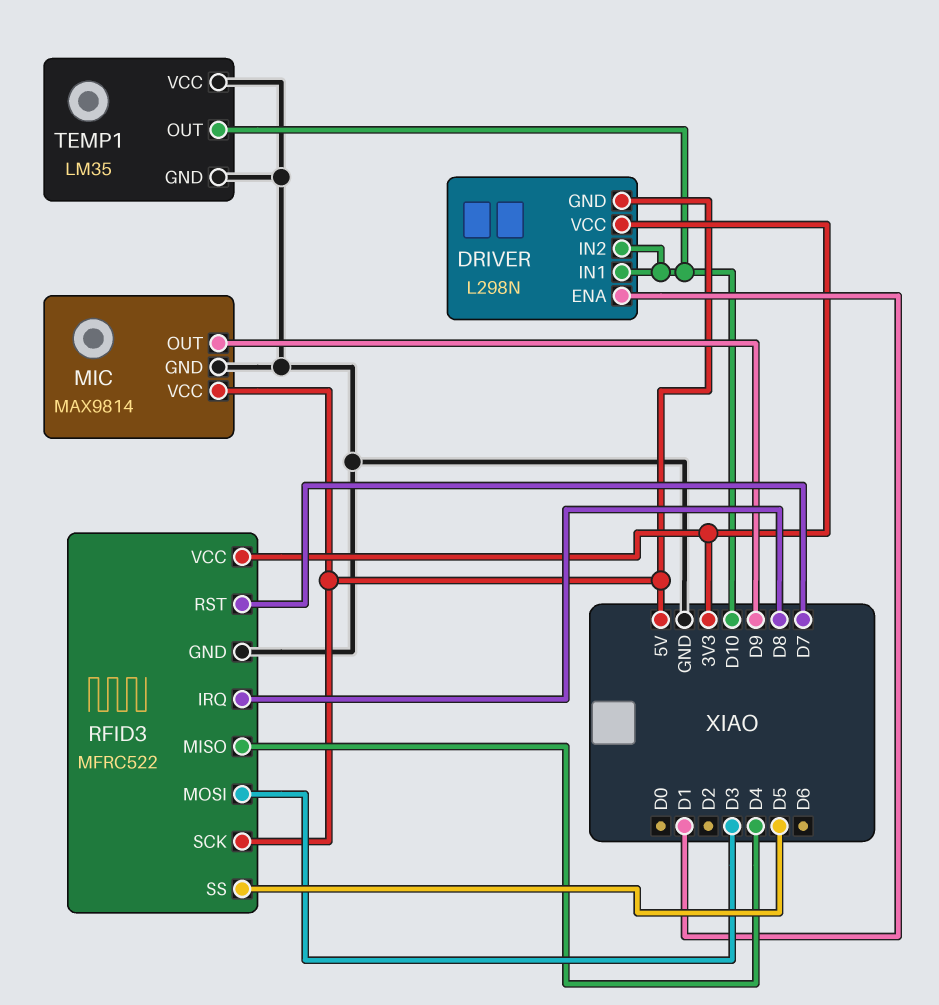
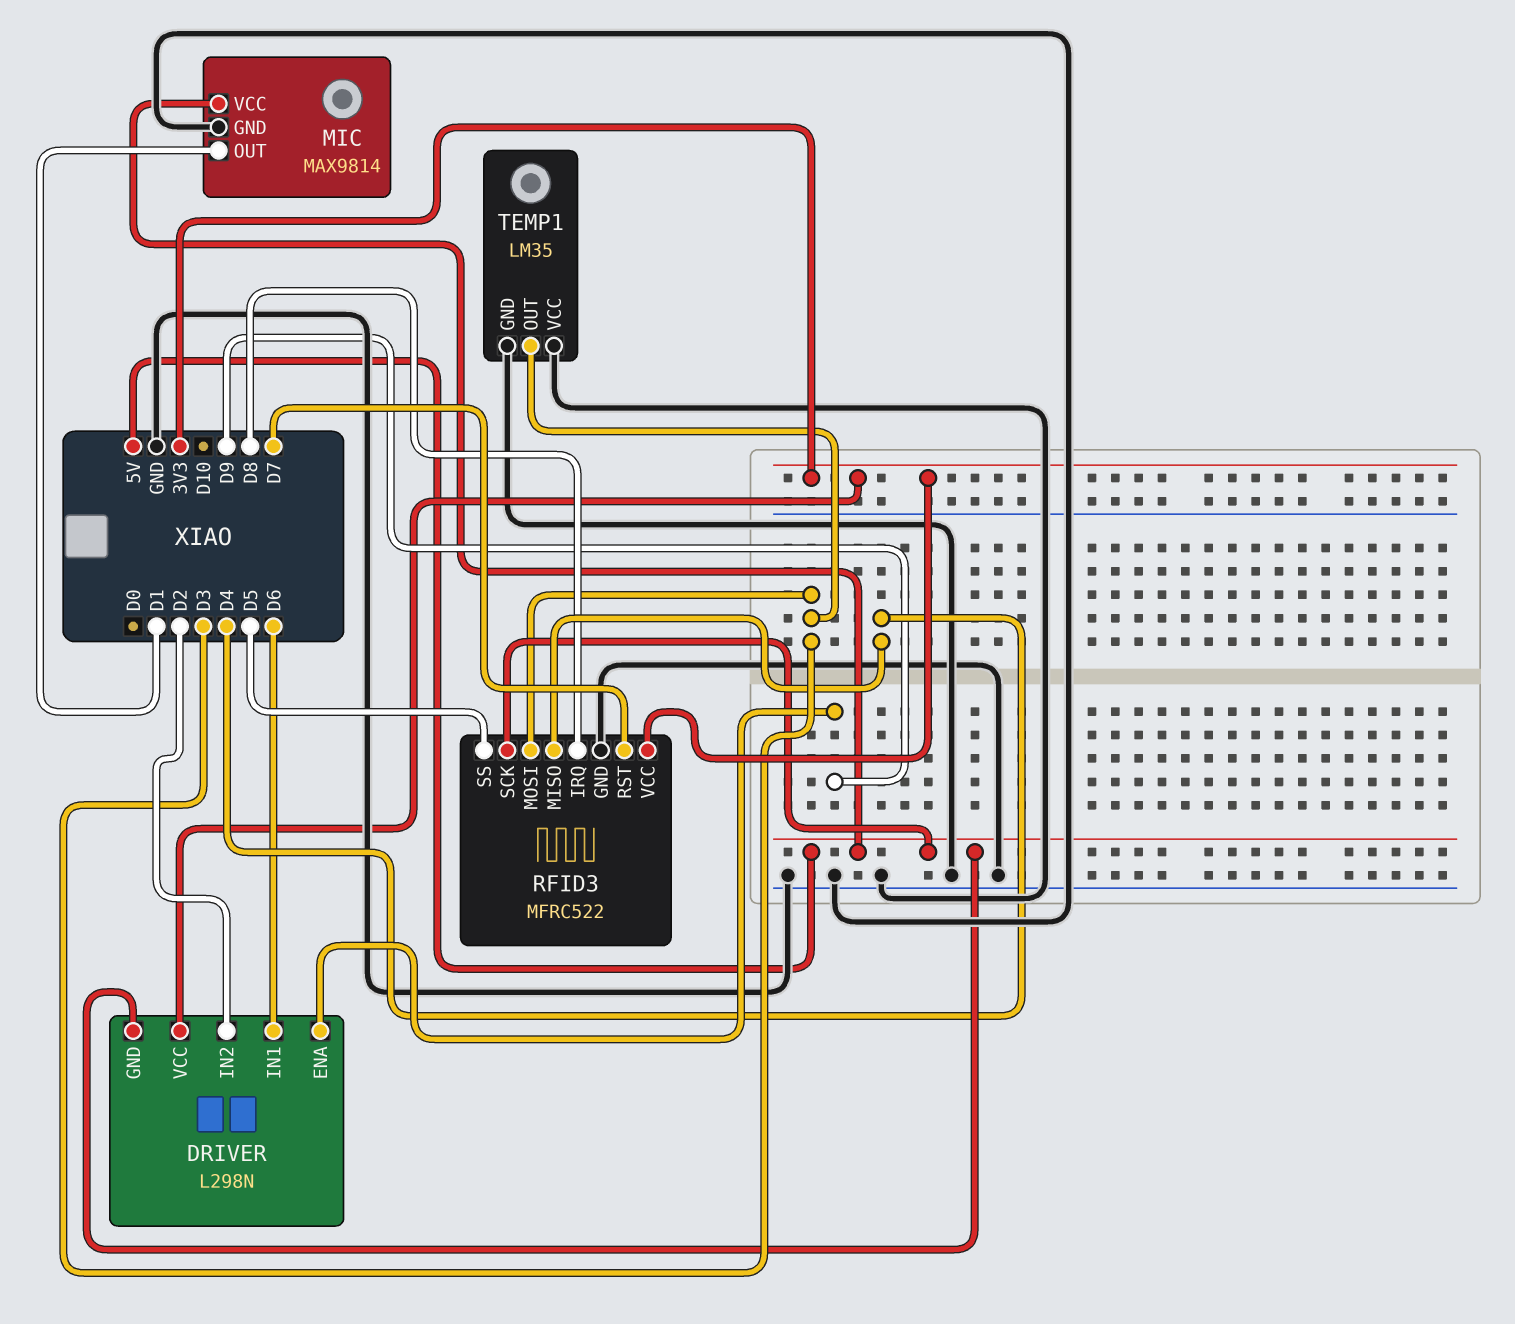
DRIVER pin ENA: D1 -> D9
DRIVER pin IN1: D10 -> D6
DRIVER pin IN2: D10 -> D2
MIC pin OUT: D9 -> D1
TEMP1 pin OUT: D10 -> D3

